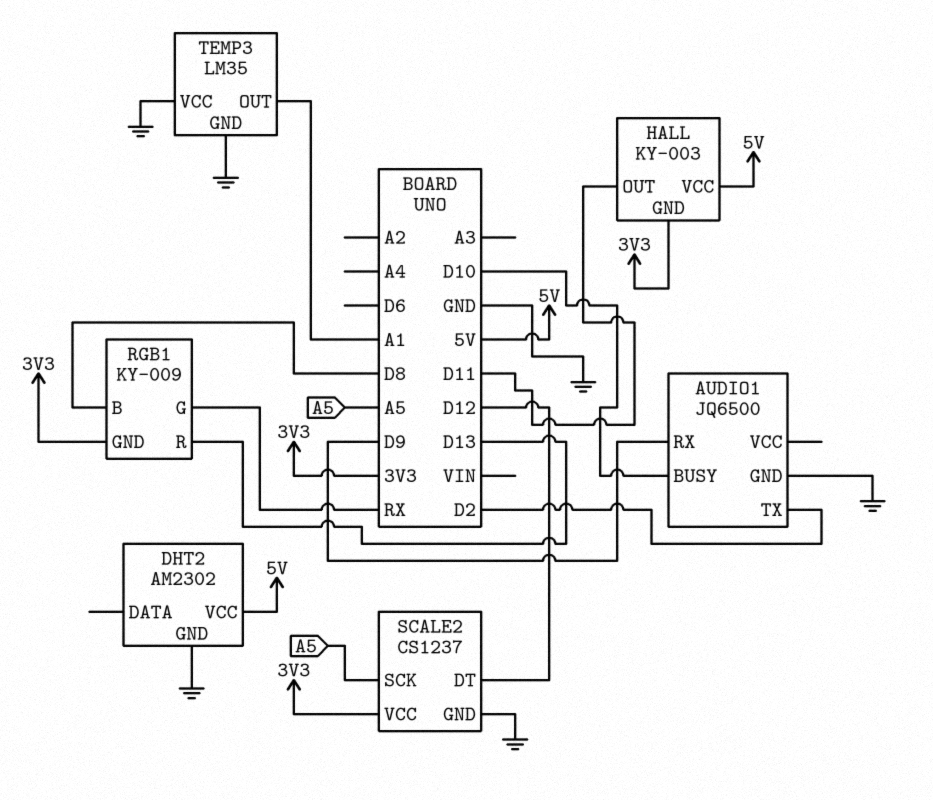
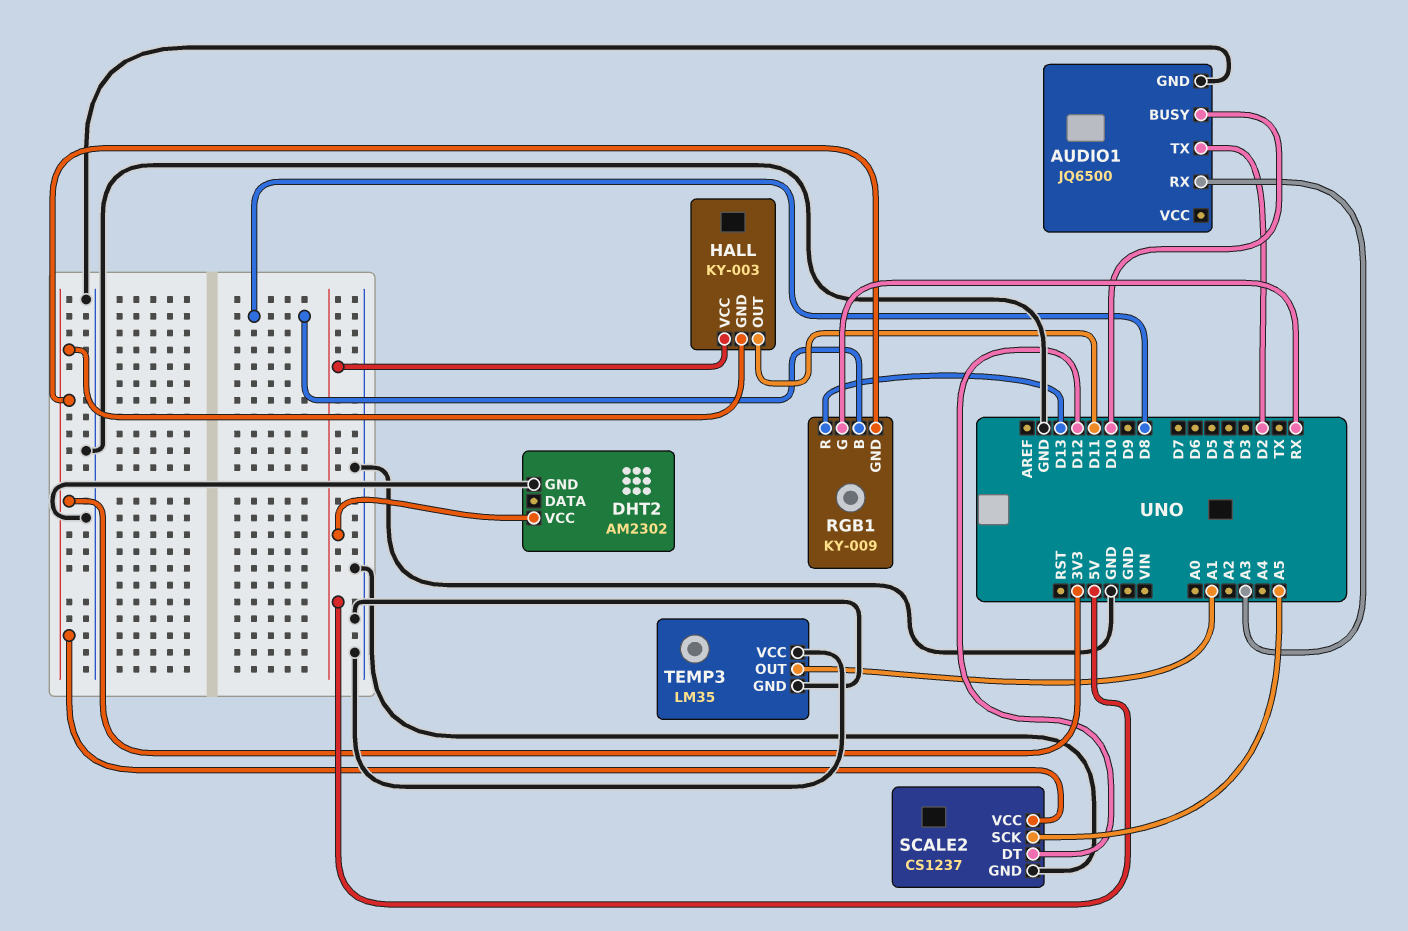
AUDIO1 pin RX: D9 -> A3

